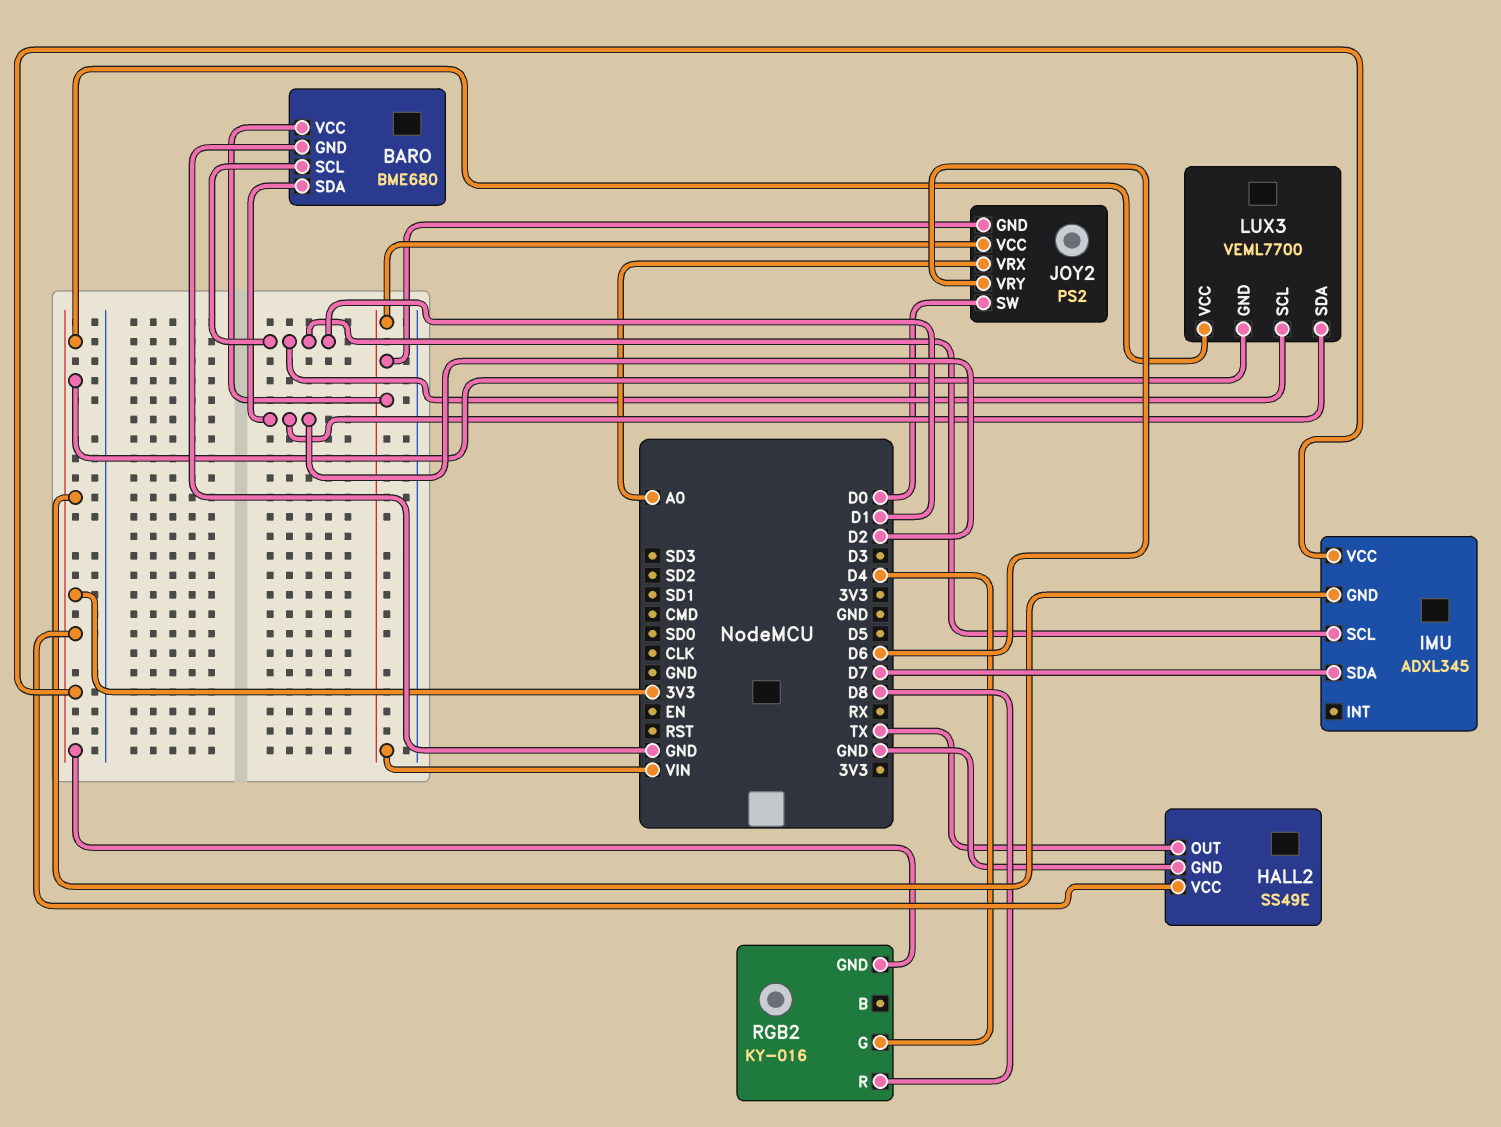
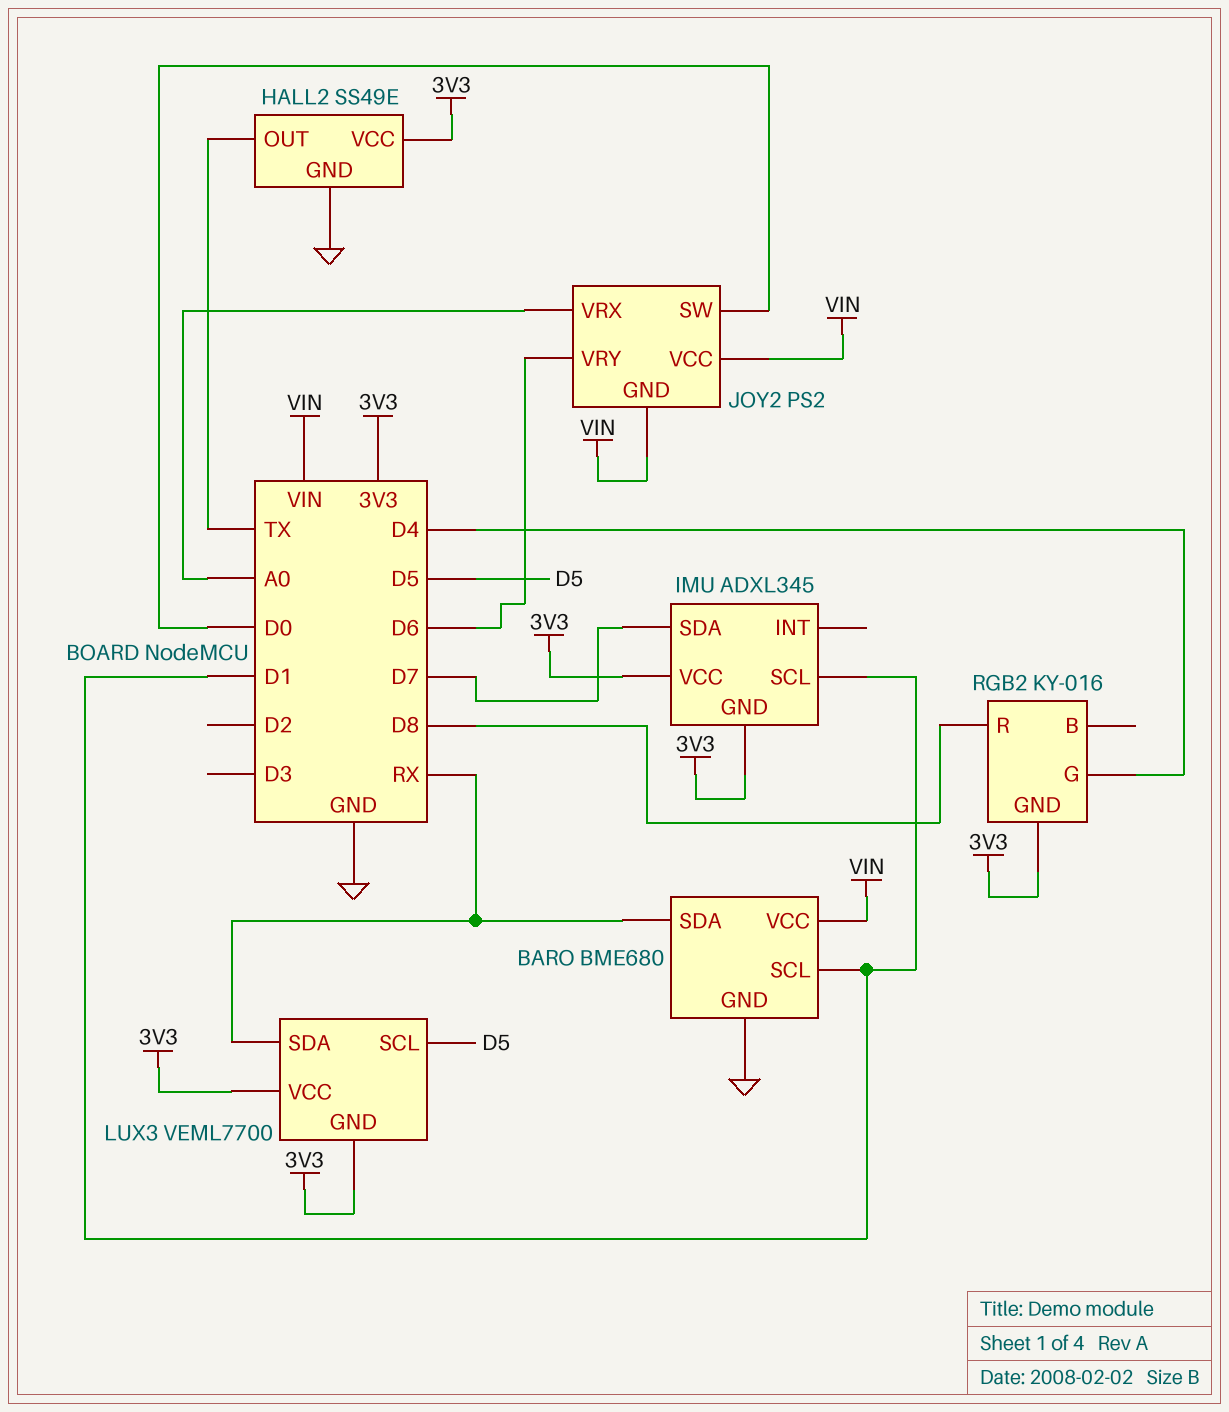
BARO pin SDA: D2 -> RX
LUX3 pin SCL: D1 -> D5
LUX3 pin SDA: D2 -> RX

